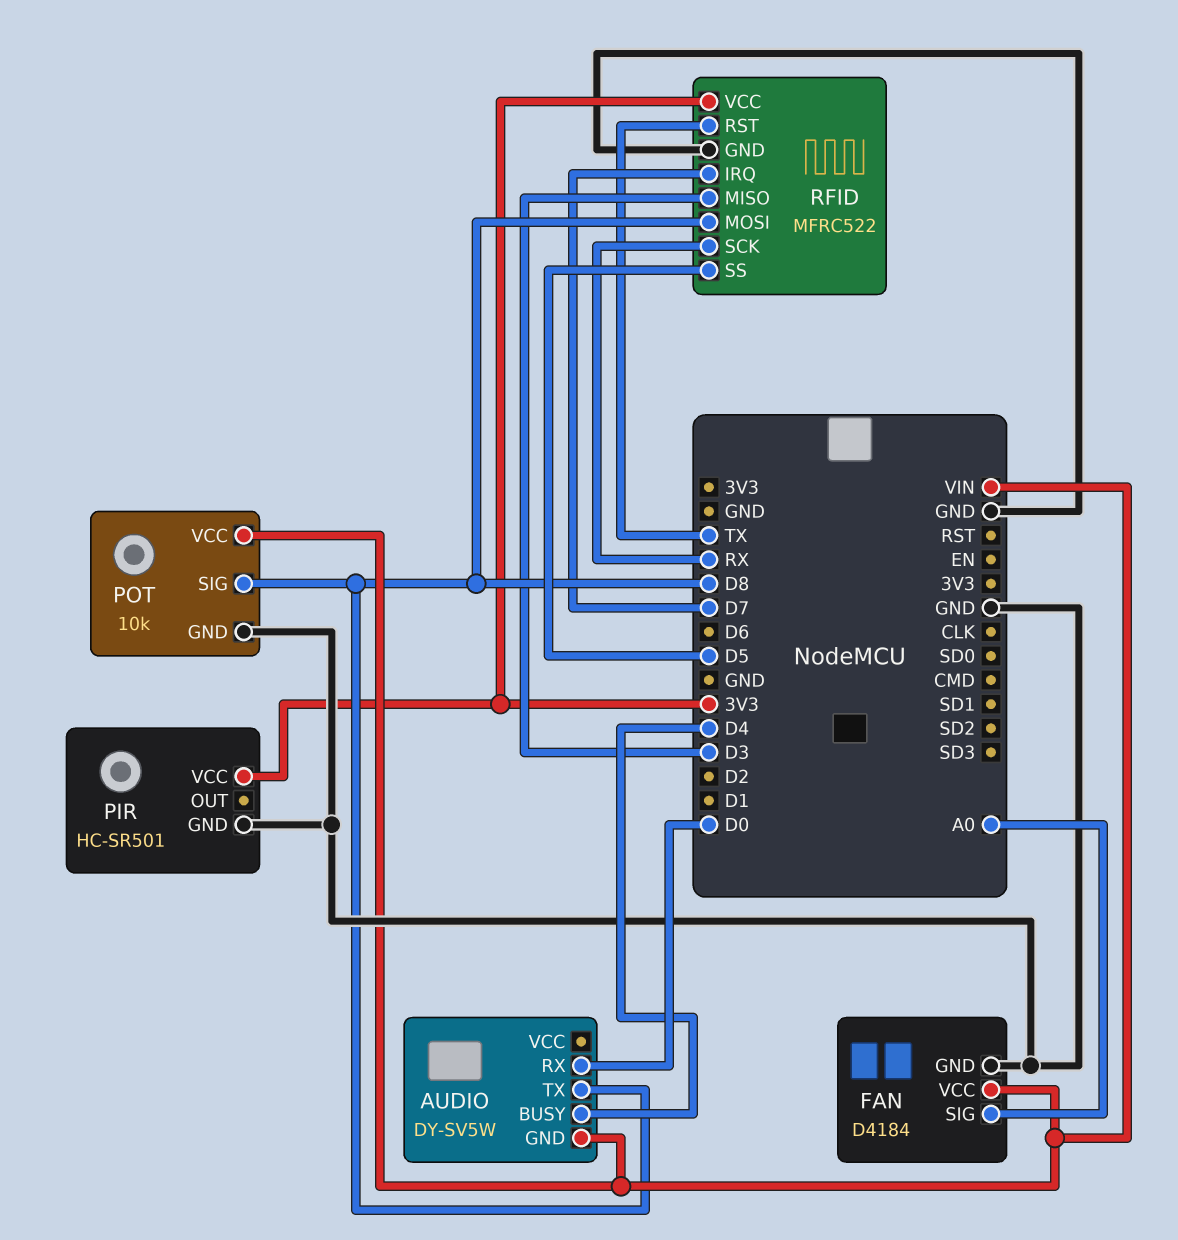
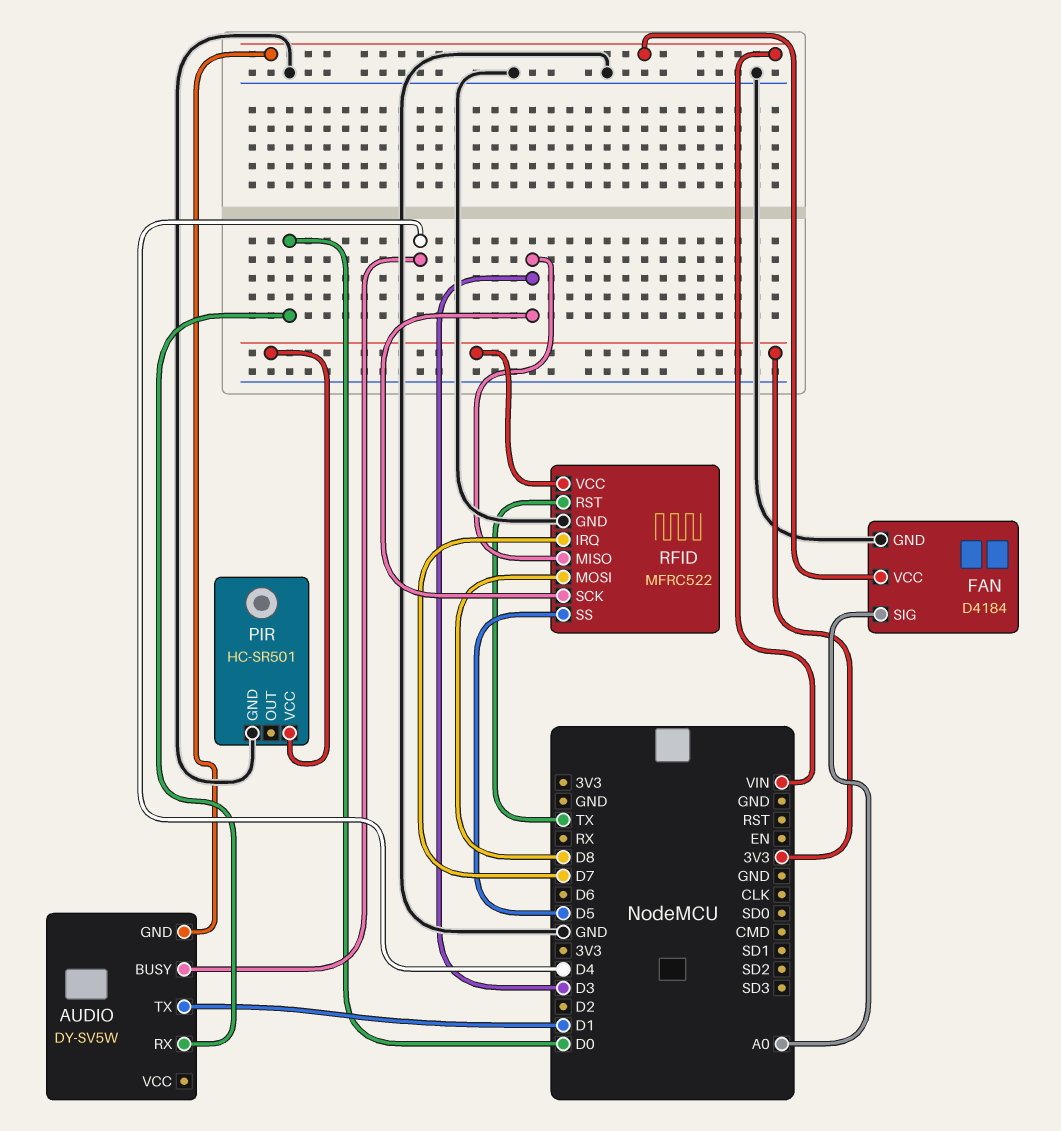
AUDIO pin TX: D8 -> D1
POT: 10k -> none
POT pin GND: GND -> none
POT pin SIG: D8 -> none
POT pin VCC: VIN -> none
RFID pin SCK: RX -> D3

